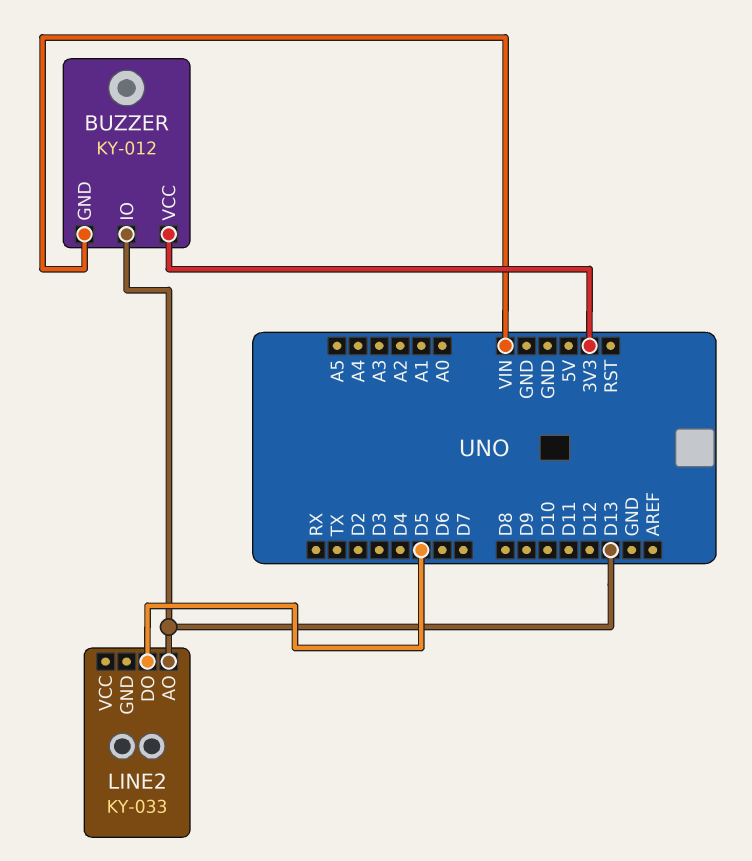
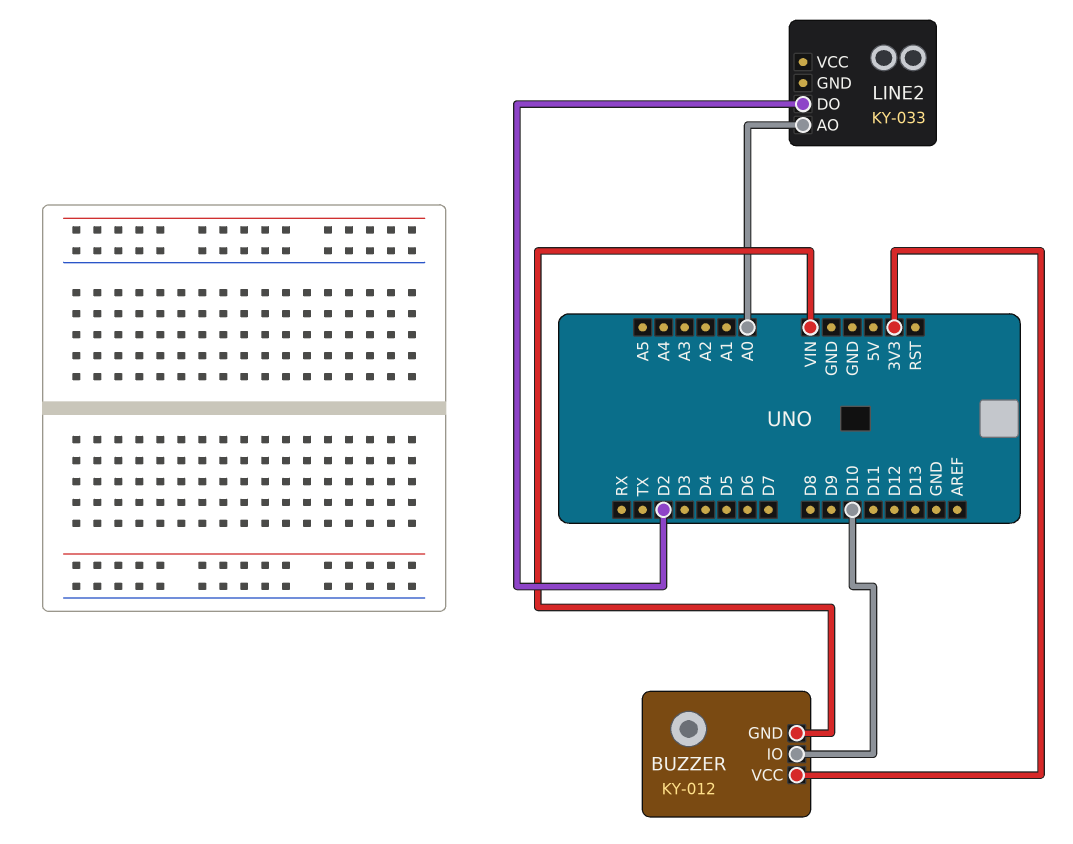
BUZZER pin IO: D13 -> D10
LINE2 pin AO: D13 -> A0
LINE2 pin DO: D5 -> D2

